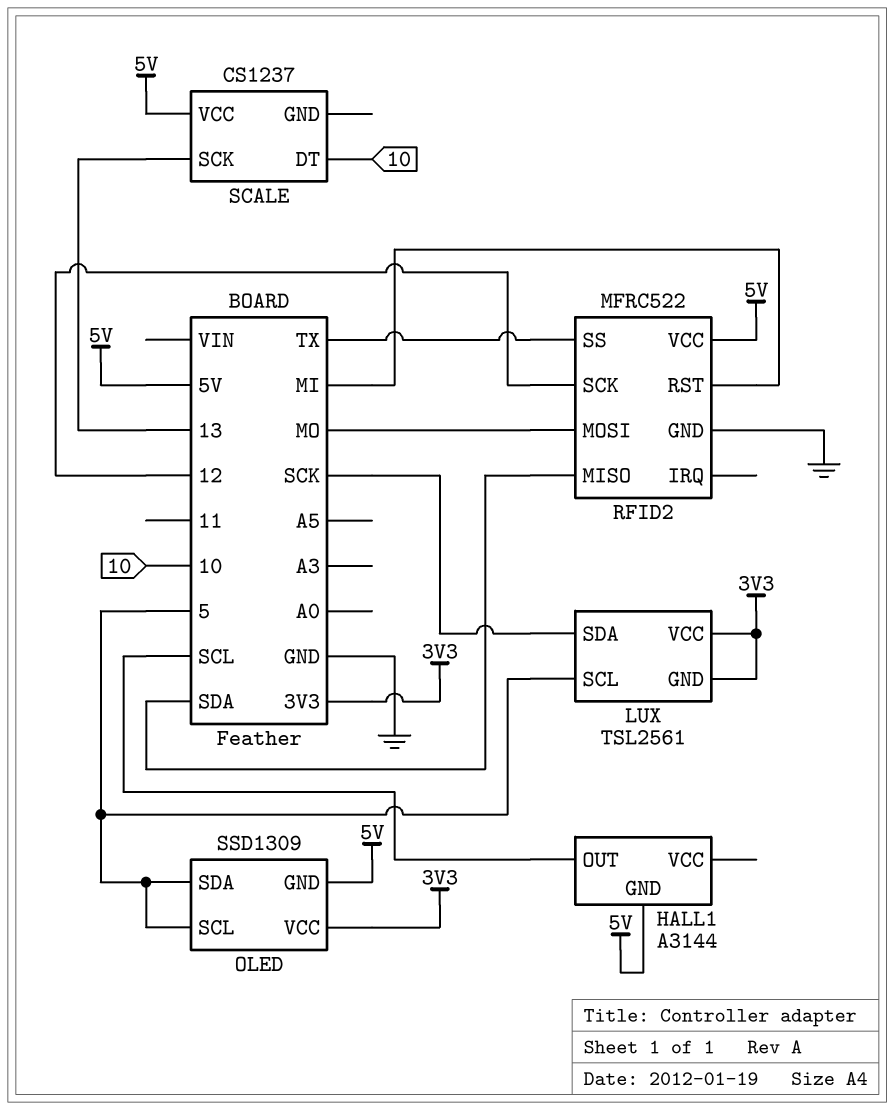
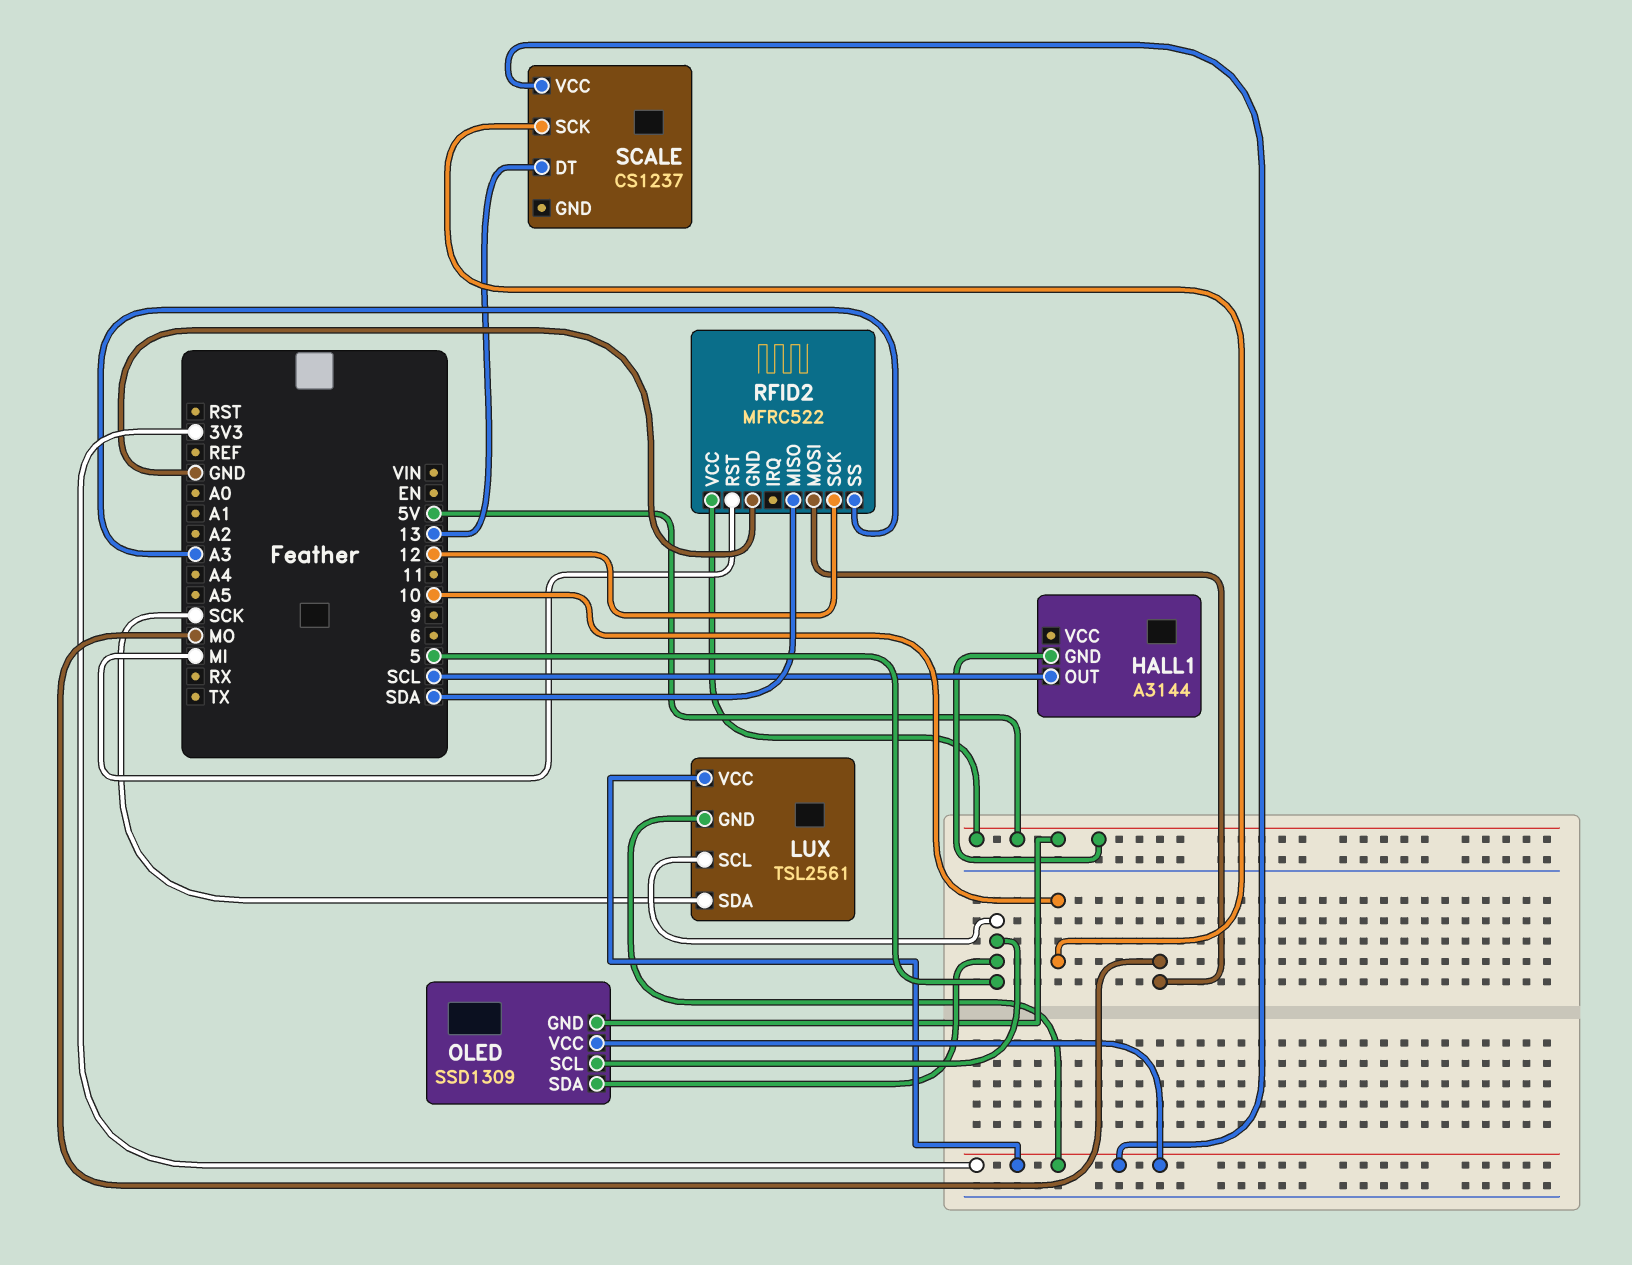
RFID2 pin SS: TX -> A3
SCALE pin DT: 10 -> 13
SCALE pin SCK: 13 -> 10
SCALE pin VCC: 5V -> 3V3

